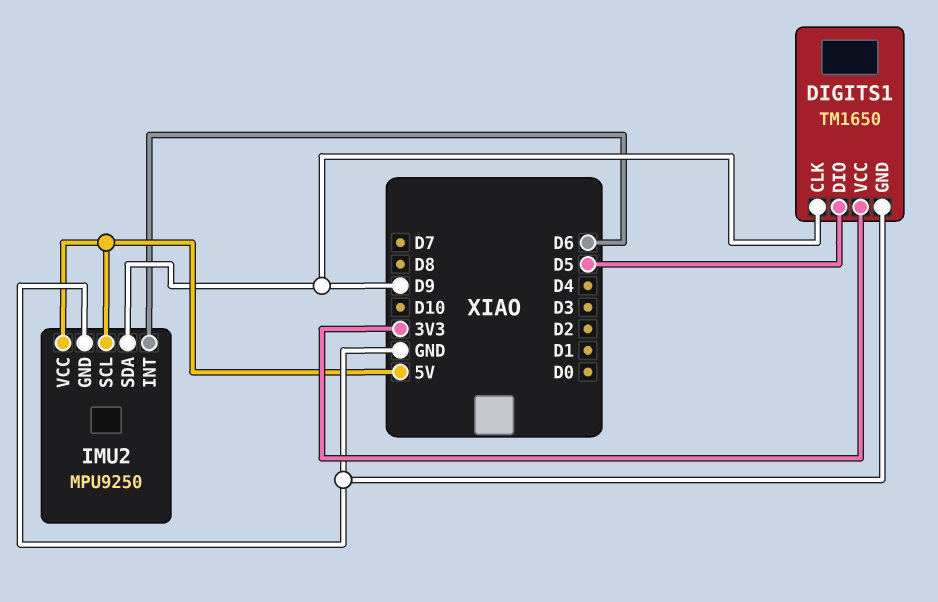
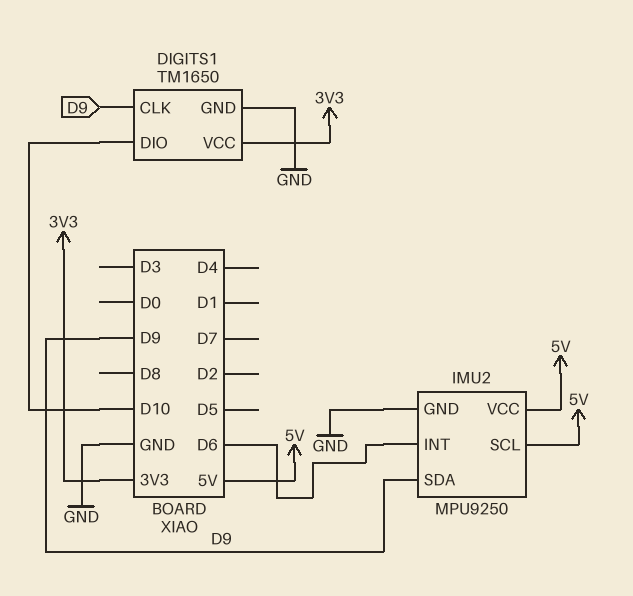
DIGITS1 pin DIO: D5 -> D10

